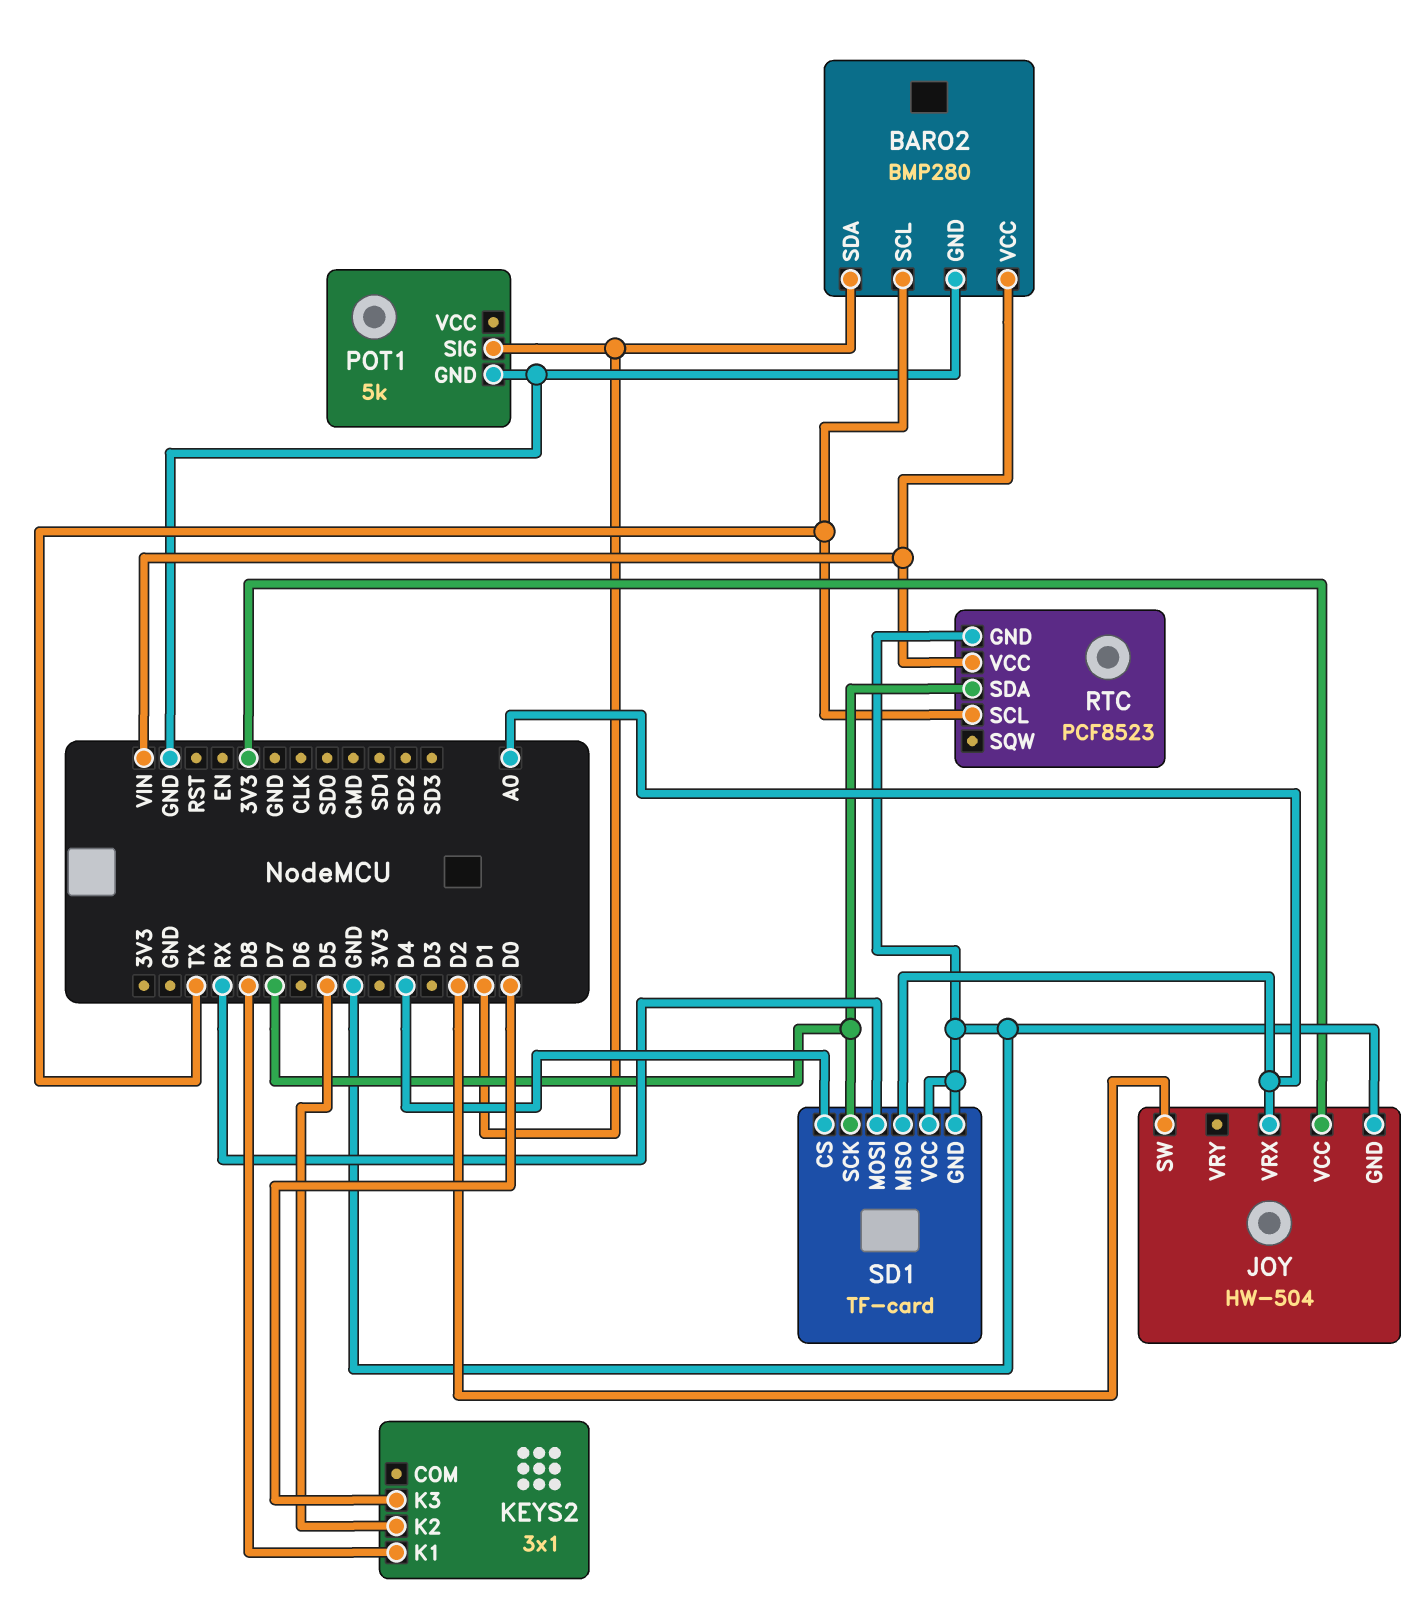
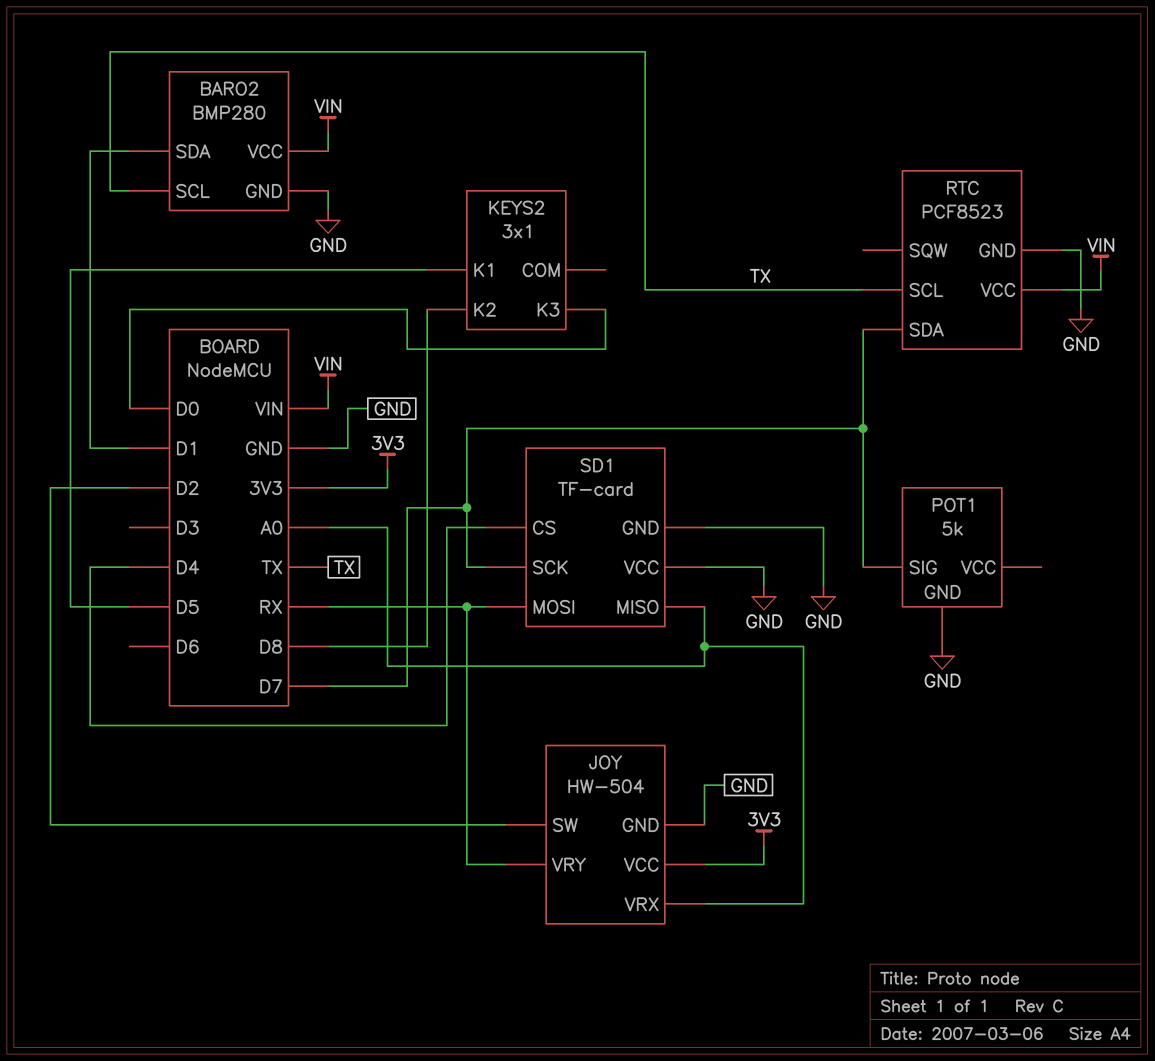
JOY pin VRY: none -> RX
KEYS2 pin K1: D8 -> D5
KEYS2 pin K2: D5 -> D8
POT1 pin SIG: D1 -> D7

